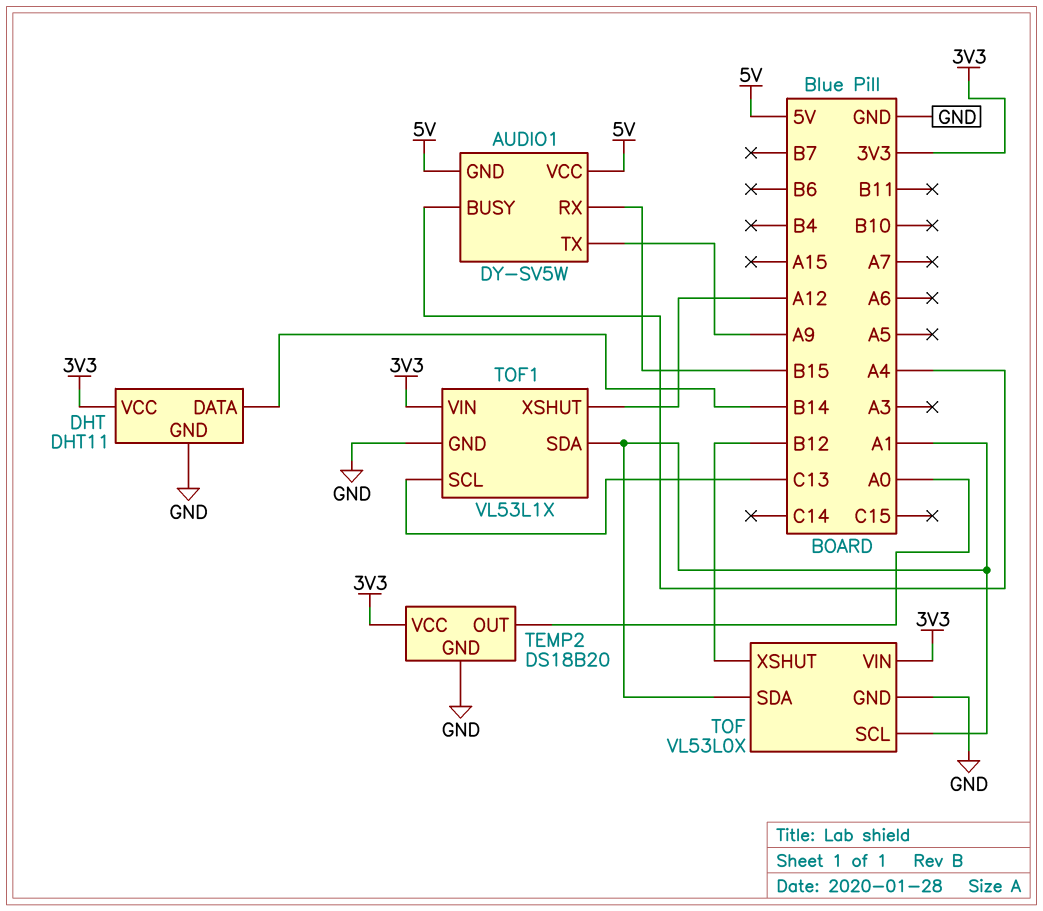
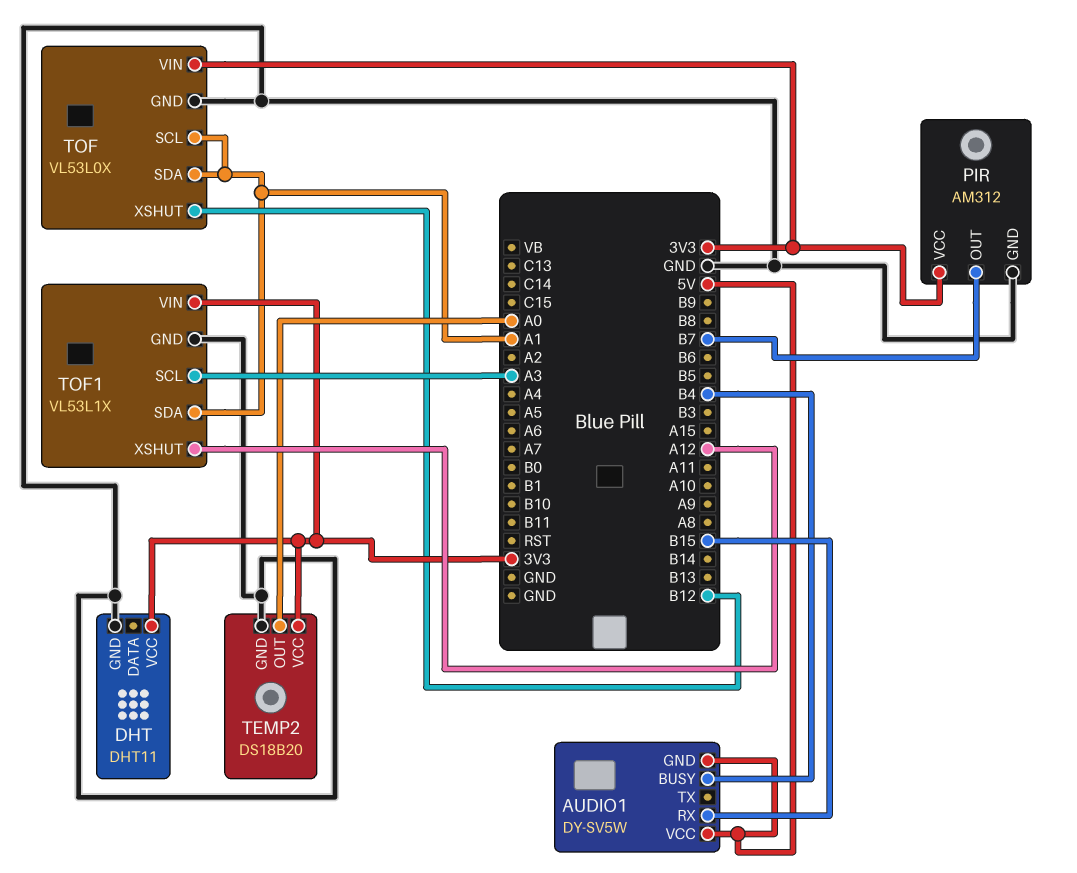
AUDIO1 pin BUSY: A4 -> B4
AUDIO1 pin TX: A9 -> none
DHT pin DATA: B14 -> none
PIR: none -> AM312
PIR pin GND: none -> GND
PIR pin OUT: none -> B7
PIR pin VCC: none -> 3V3
TOF1 pin SCL: C13 -> A3

